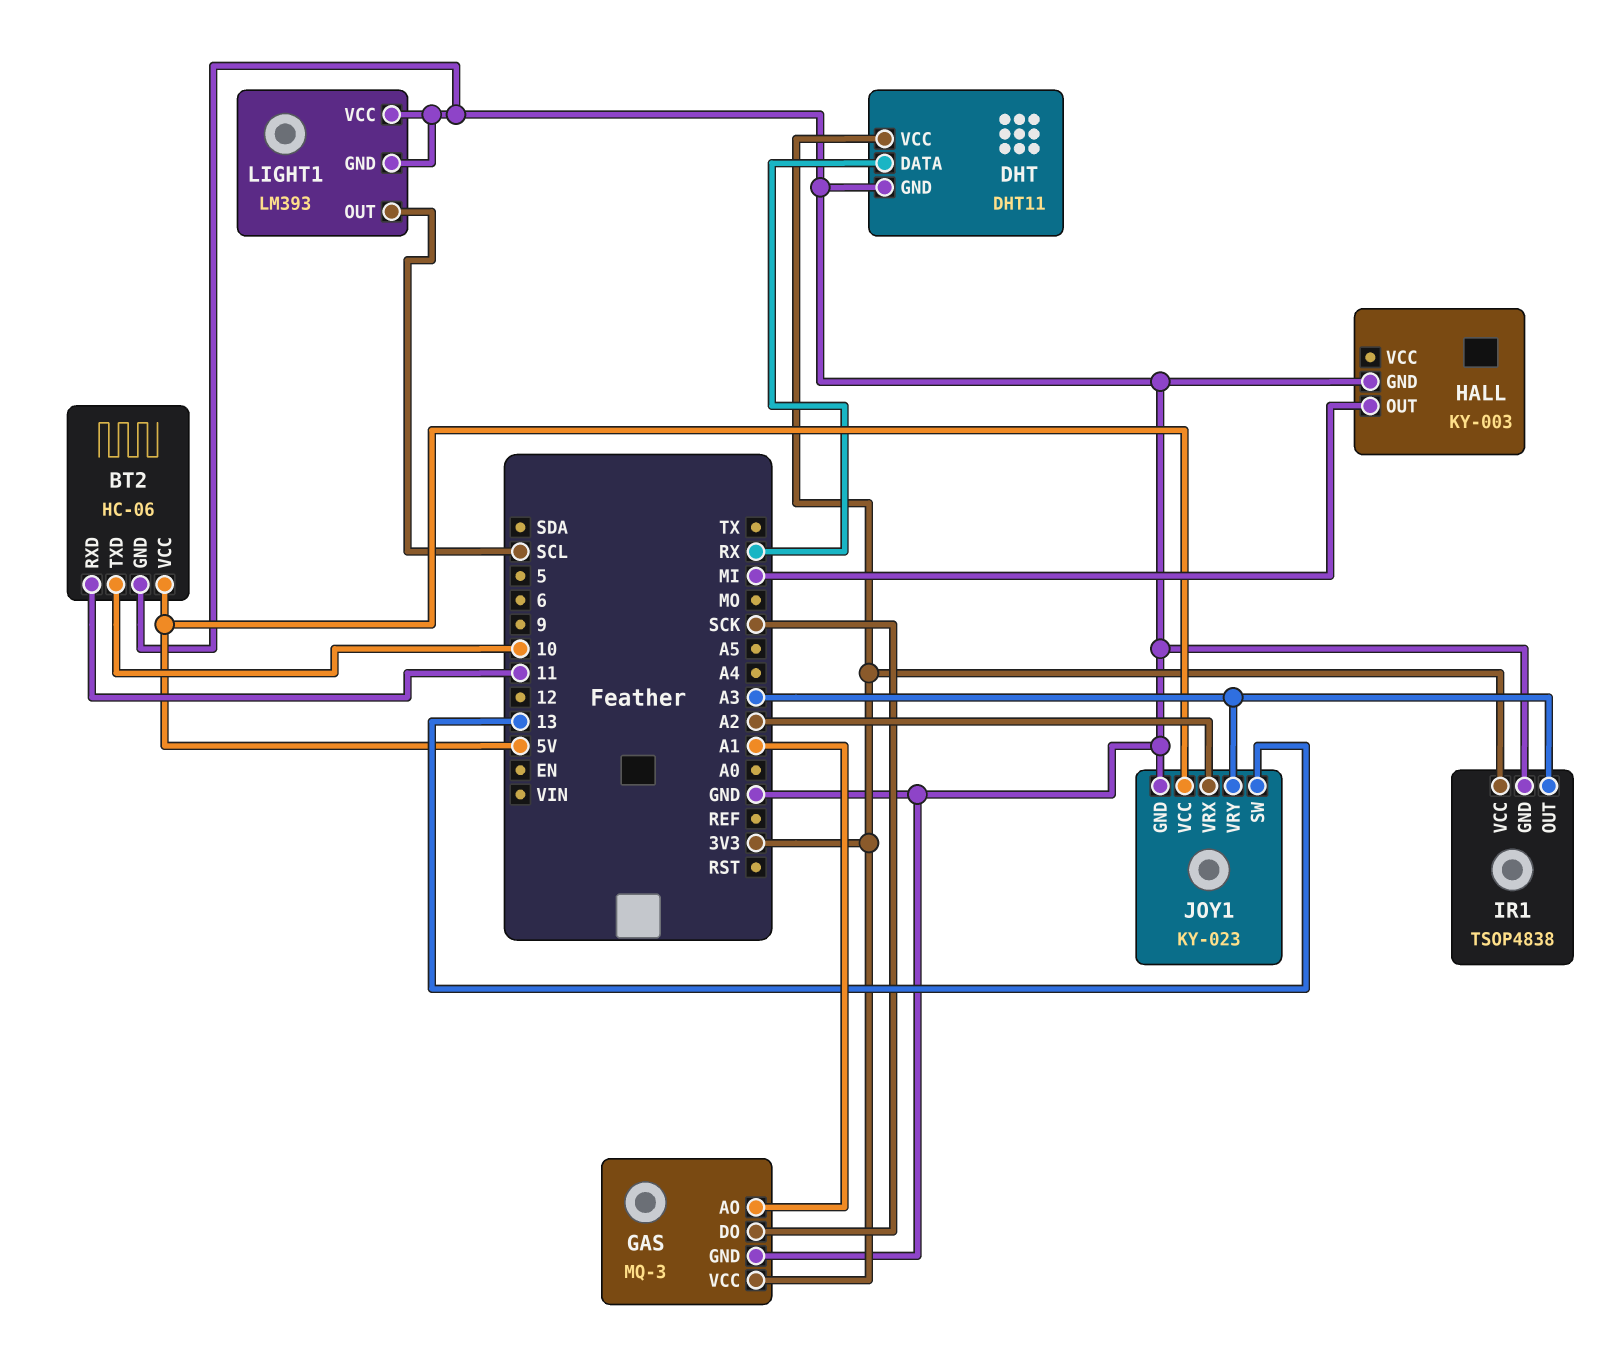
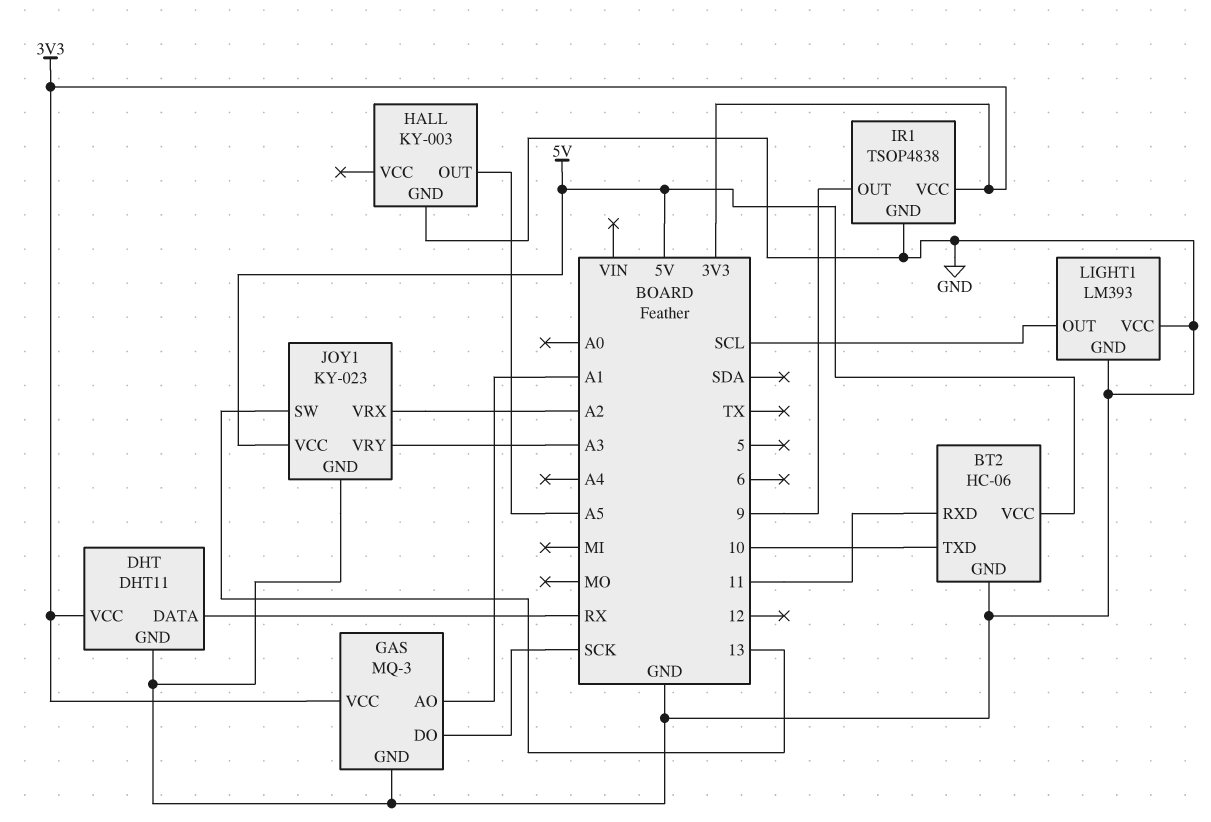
HALL pin OUT: MI -> A5
IR1 pin OUT: A3 -> 9

